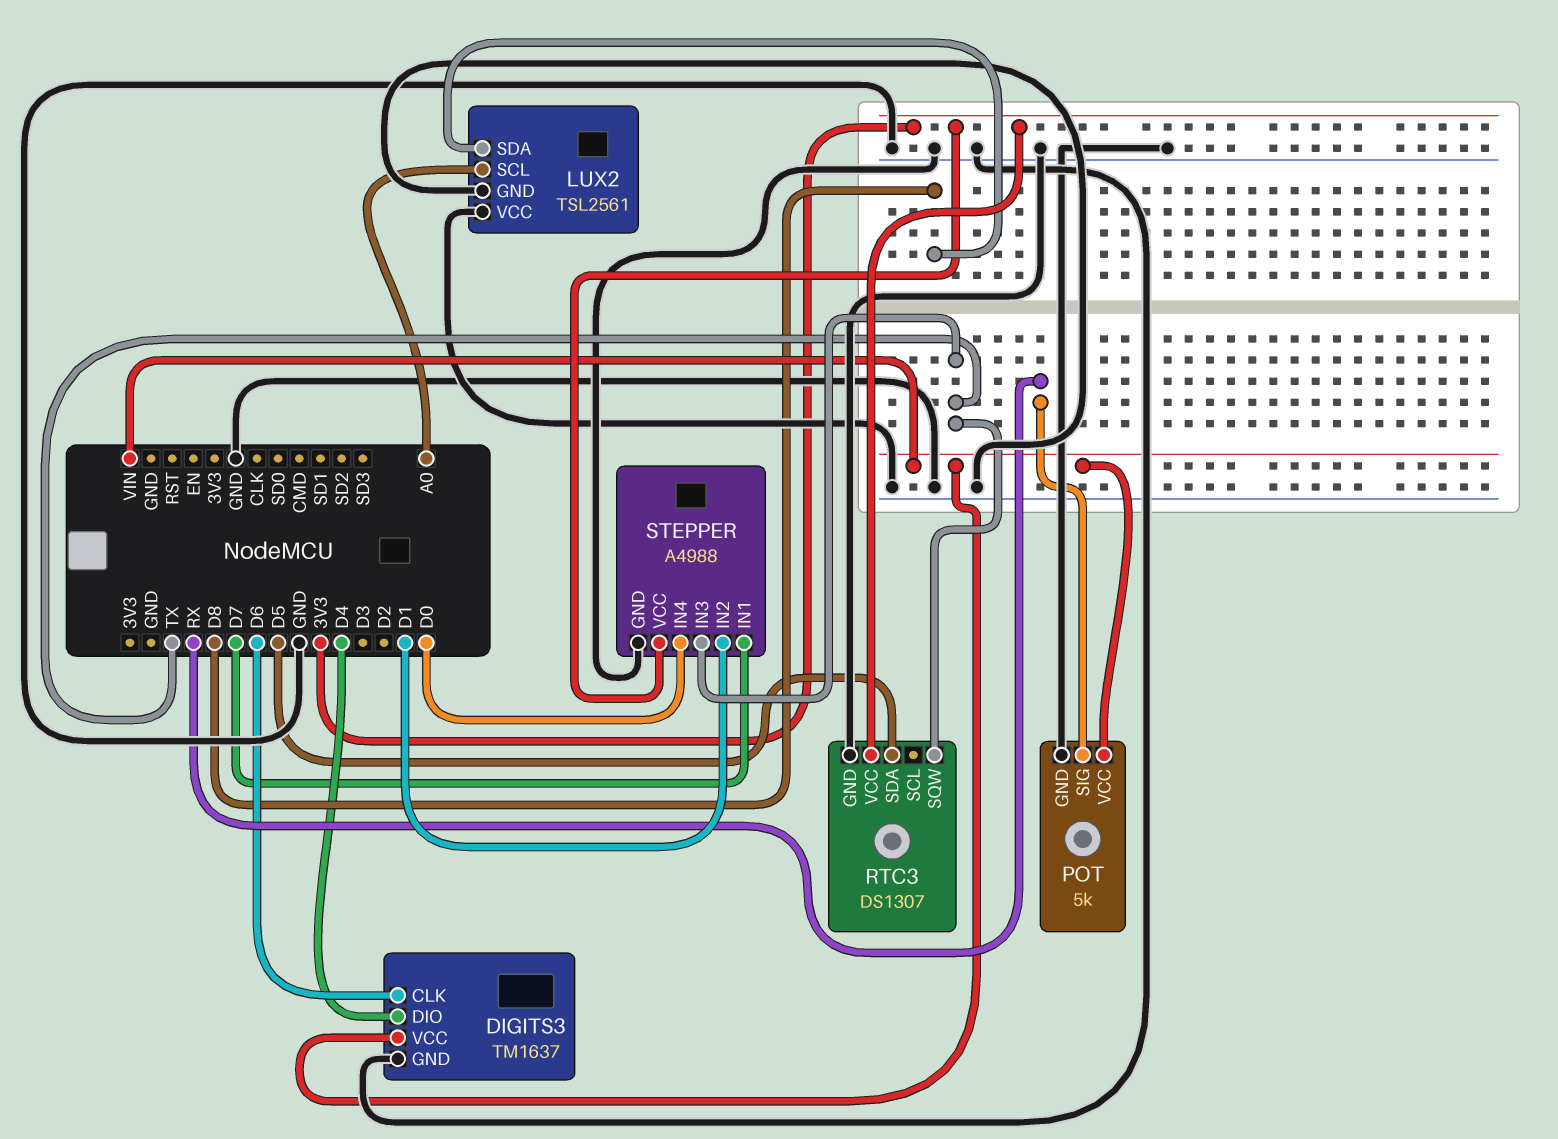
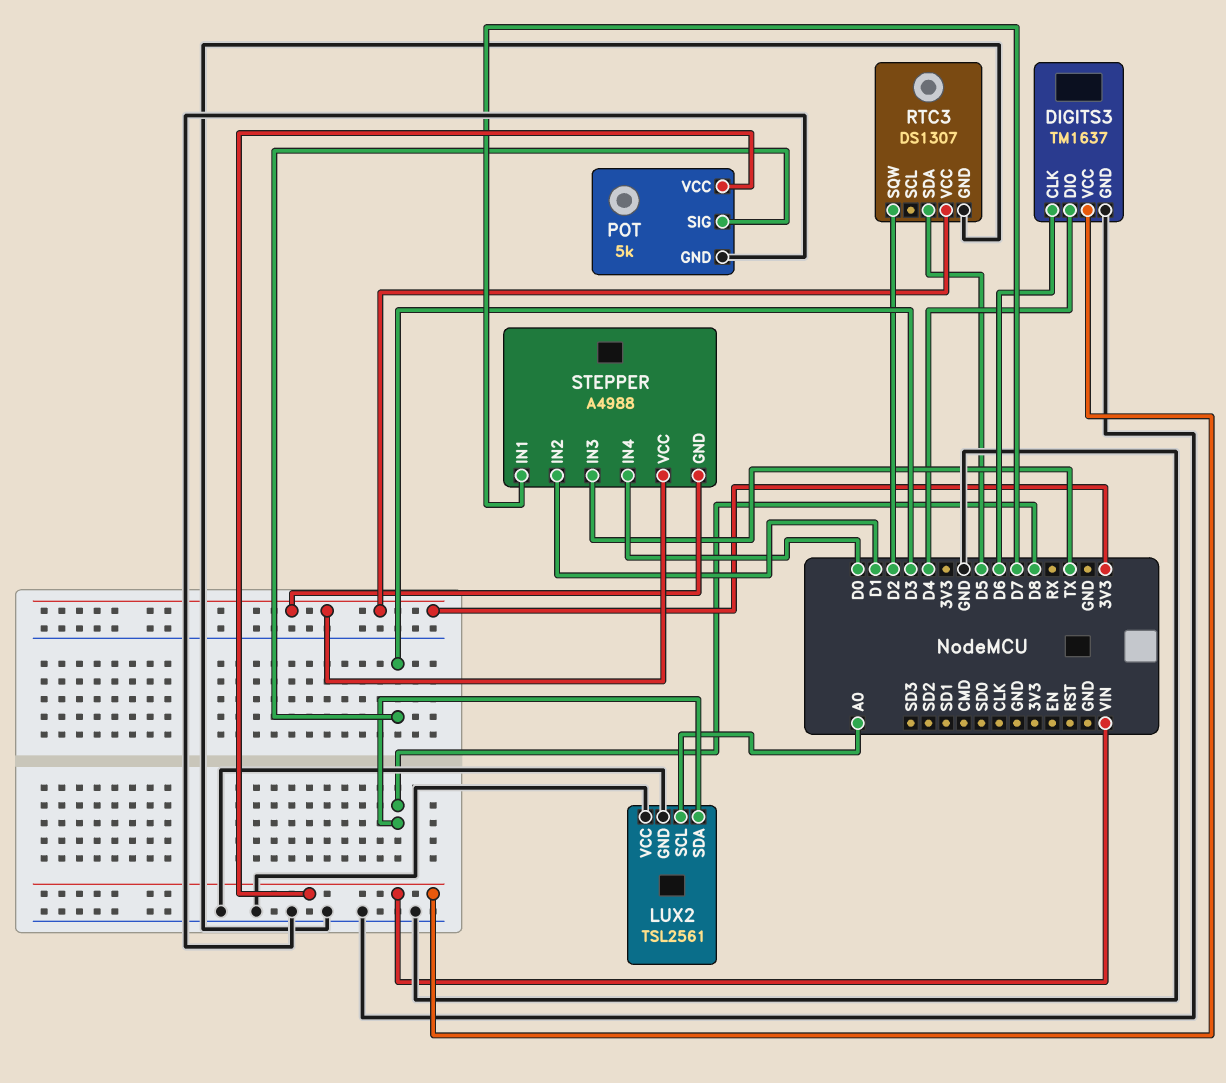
POT pin SIG: RX -> D3
RTC3 pin SQW: TX -> D2
STEPPER pin GND: GND -> 3V3

